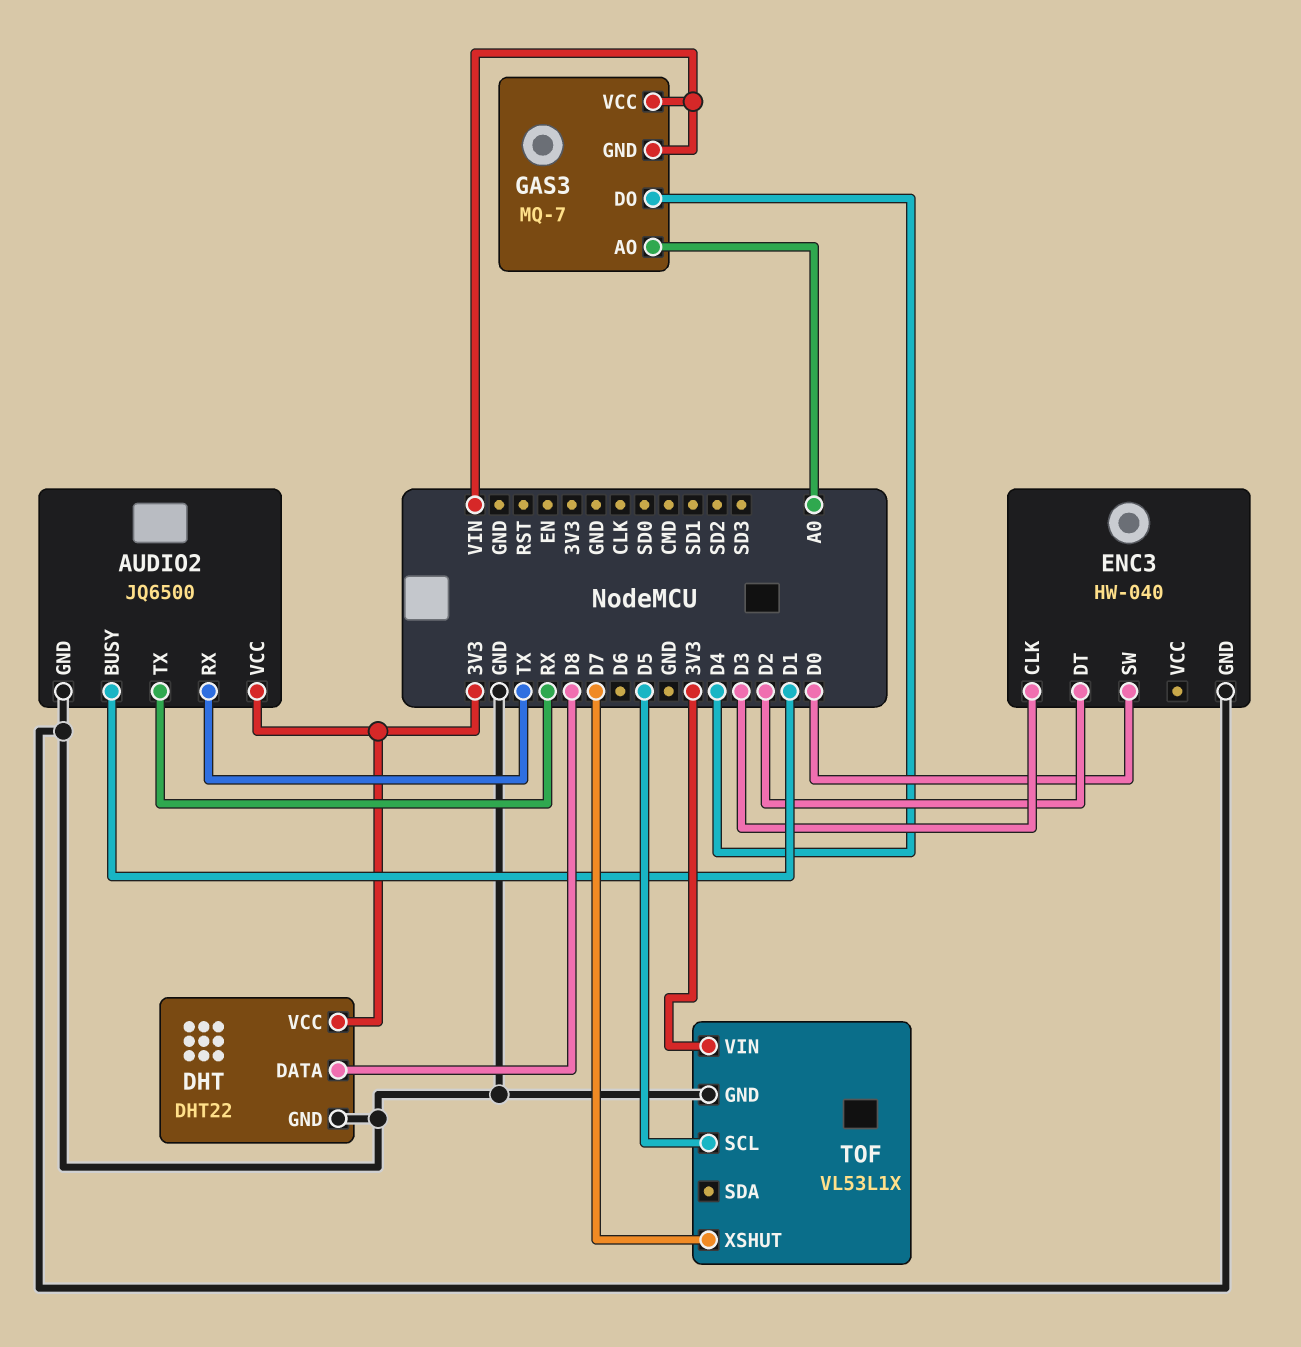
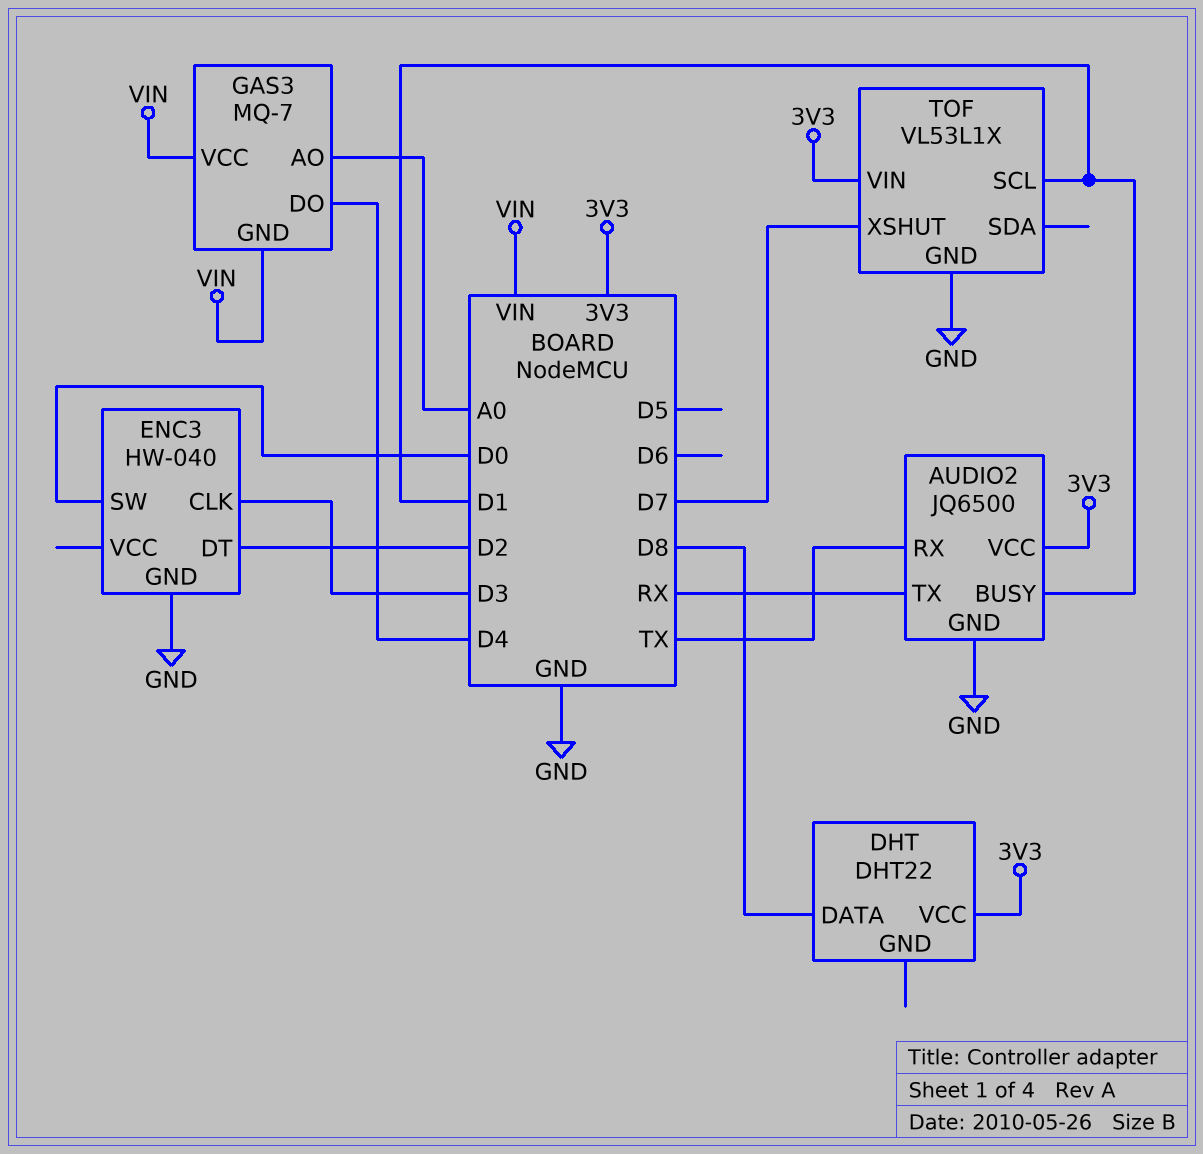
DHT pin GND: GND -> none
TOF pin SCL: D5 -> D1

